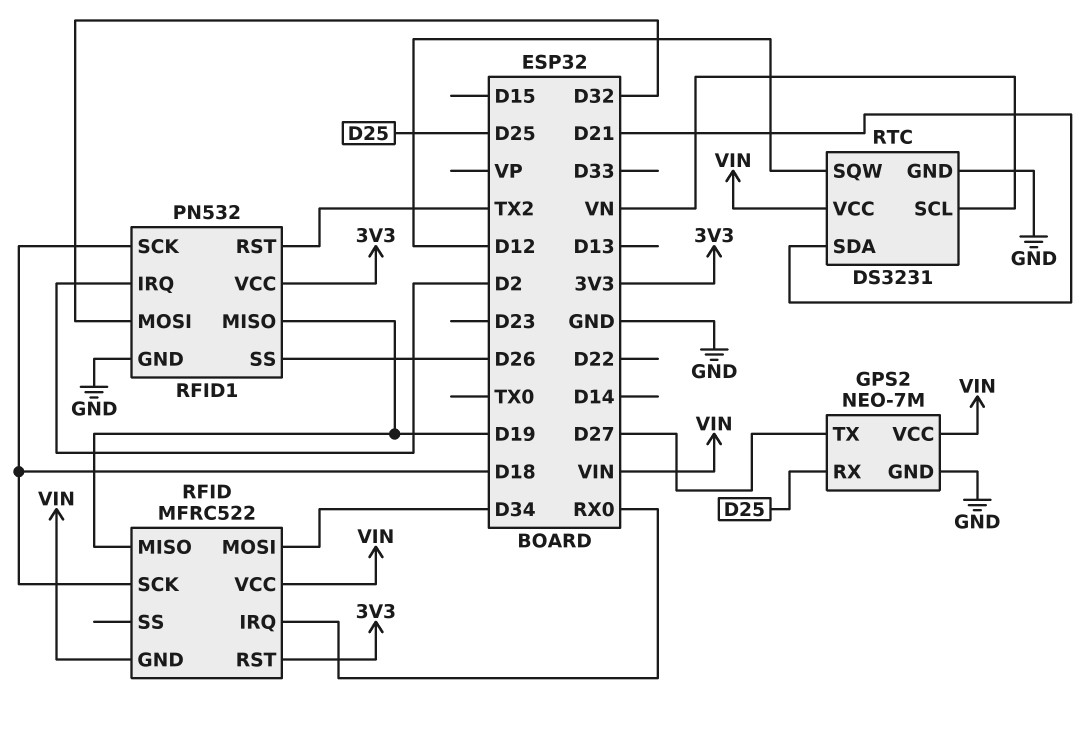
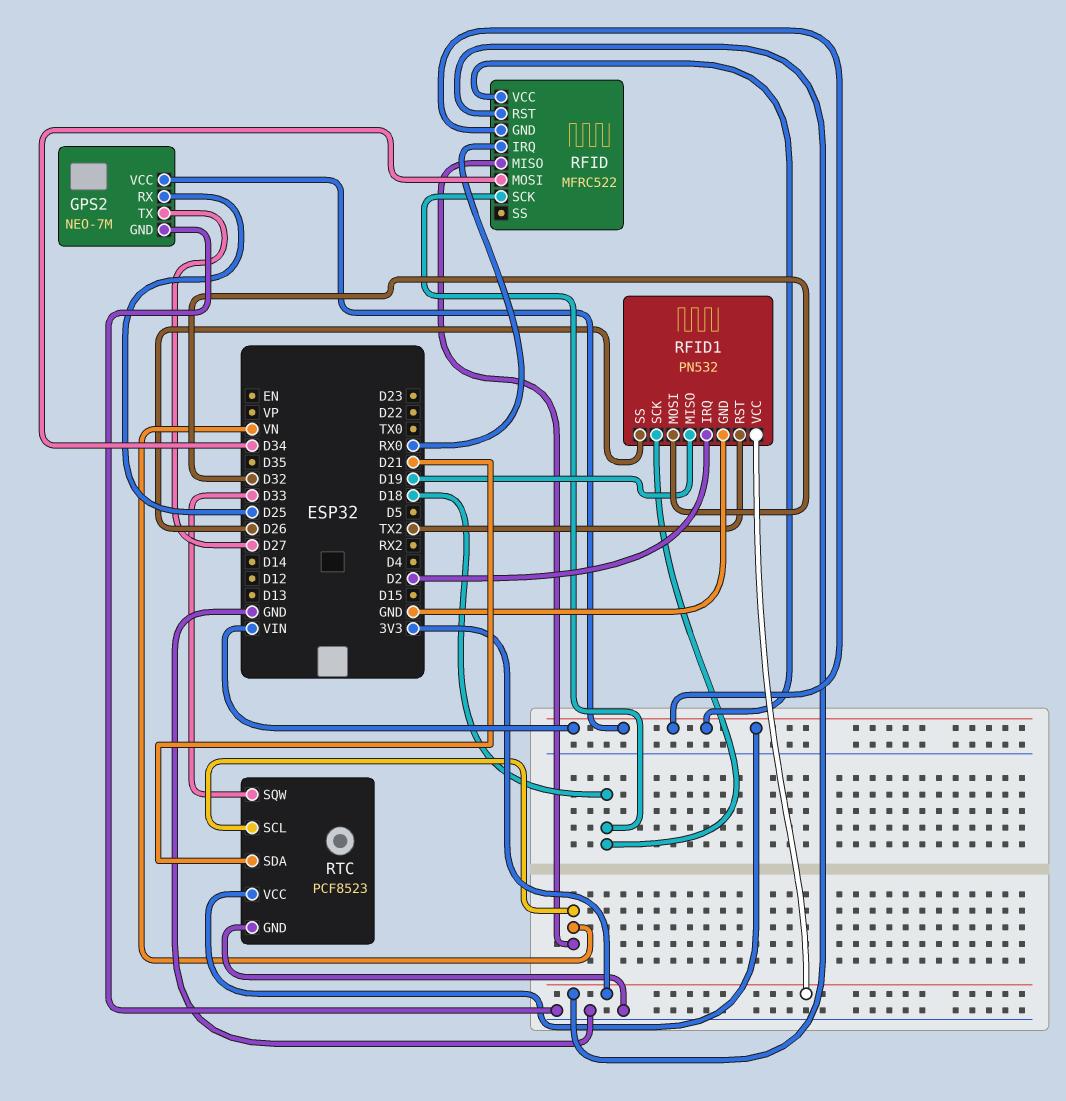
RFID pin MISO: D19 -> VN
RTC: DS3231 -> PCF8523
RTC pin SQW: D12 -> D33

